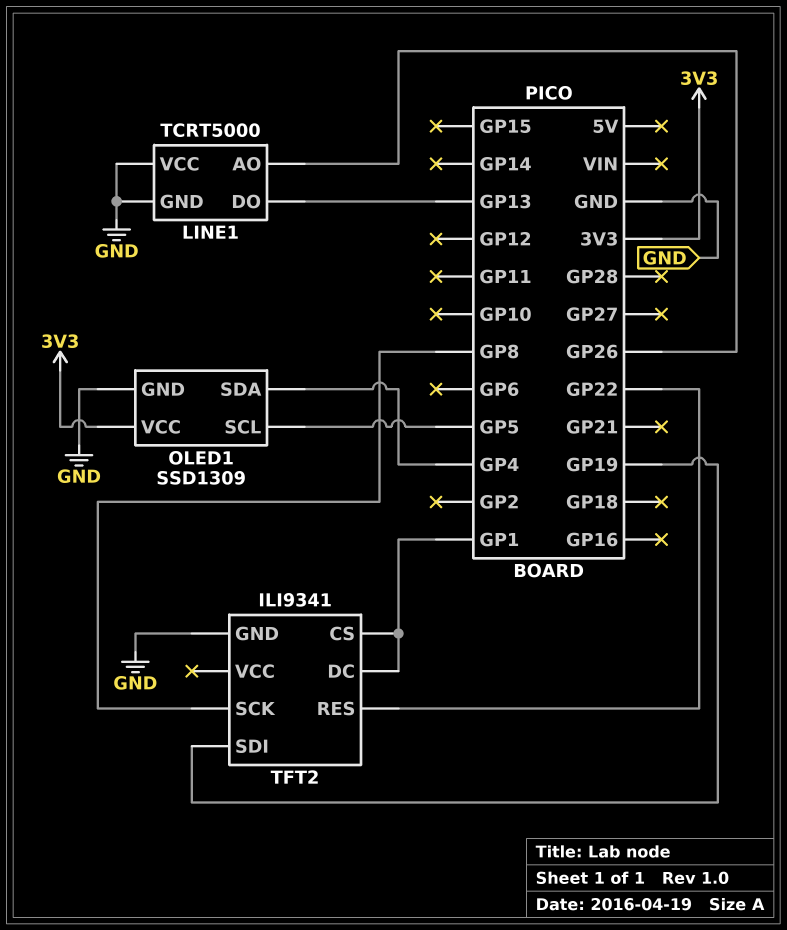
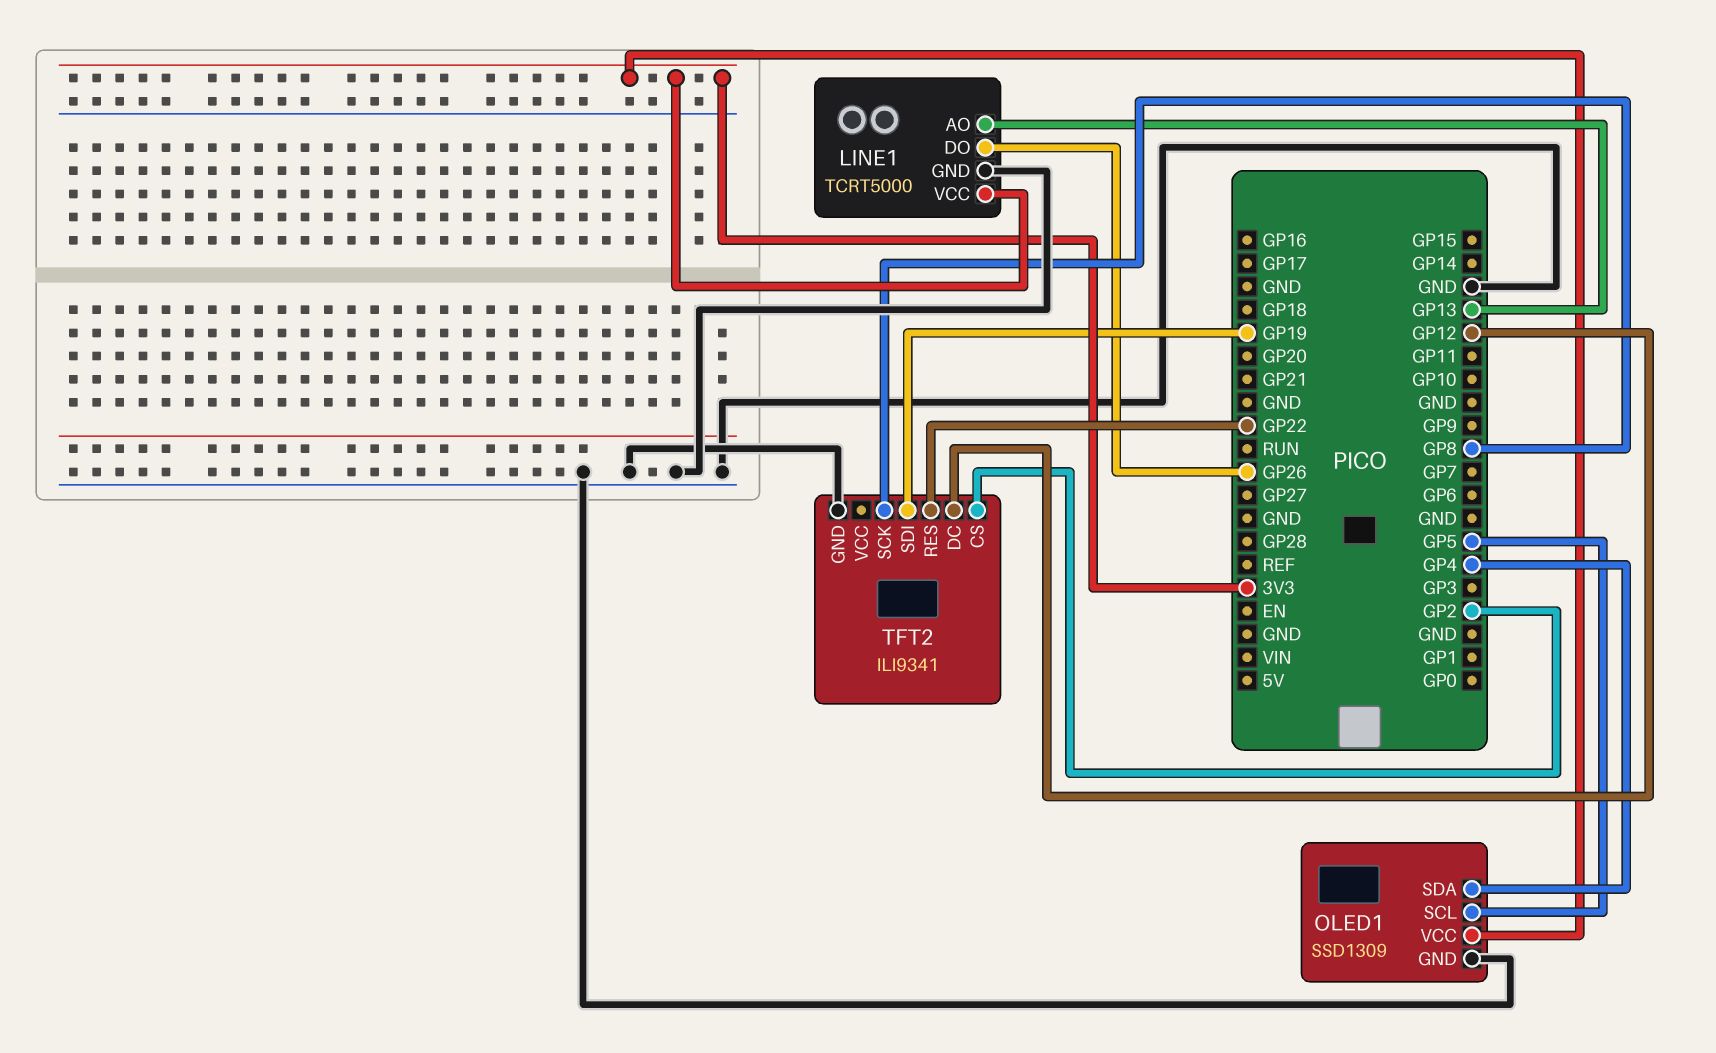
LINE1 pin AO: GP26 -> GP13
LINE1 pin DO: GP13 -> GP26
LINE1 pin VCC: GND -> 3V3
TFT2 pin CS: GP1 -> GP2
TFT2 pin DC: GP1 -> GP12

